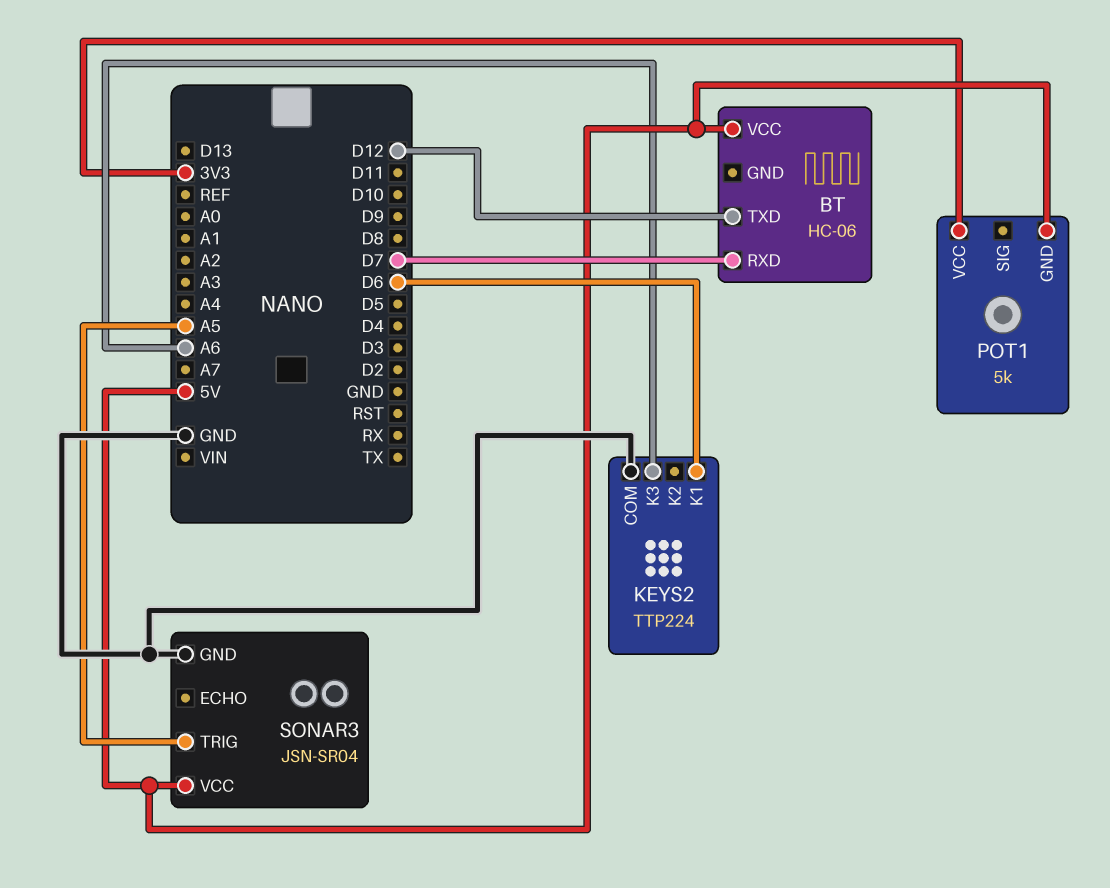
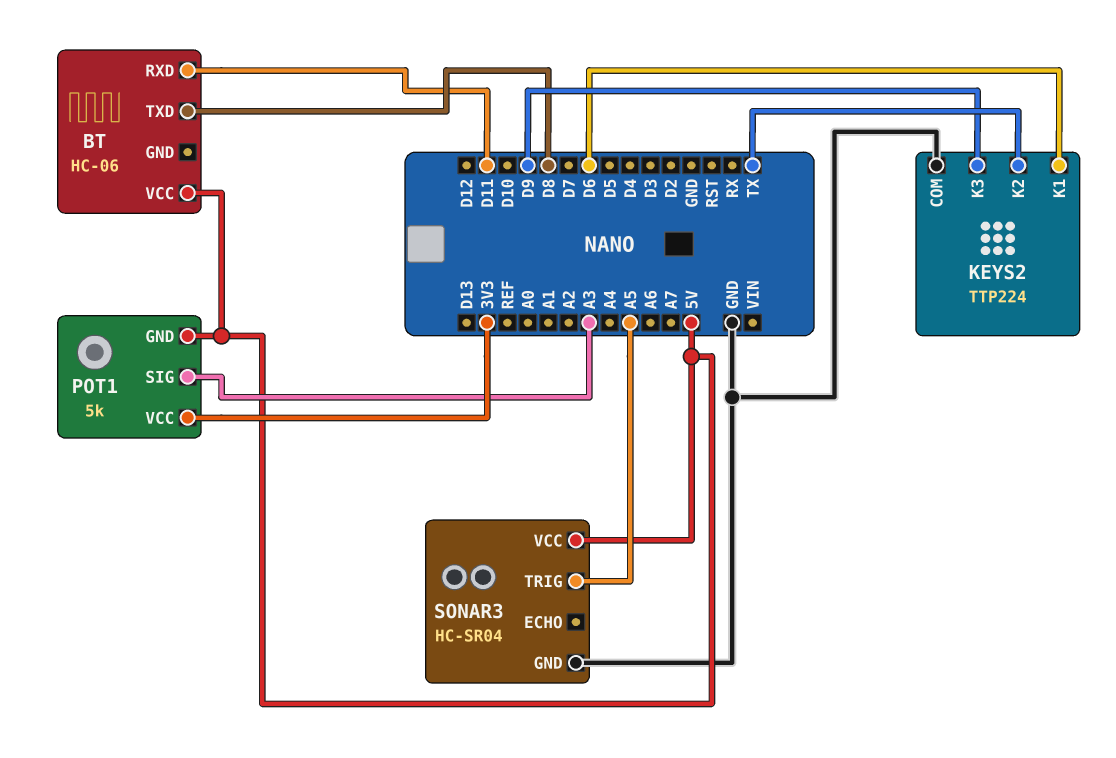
BT pin RXD: D7 -> D11
BT pin TXD: D12 -> D8
KEYS2 pin K2: none -> TX
KEYS2 pin K3: A6 -> D9
POT1 pin SIG: none -> A3
SONAR3: JSN-SR04 -> HC-SR04

